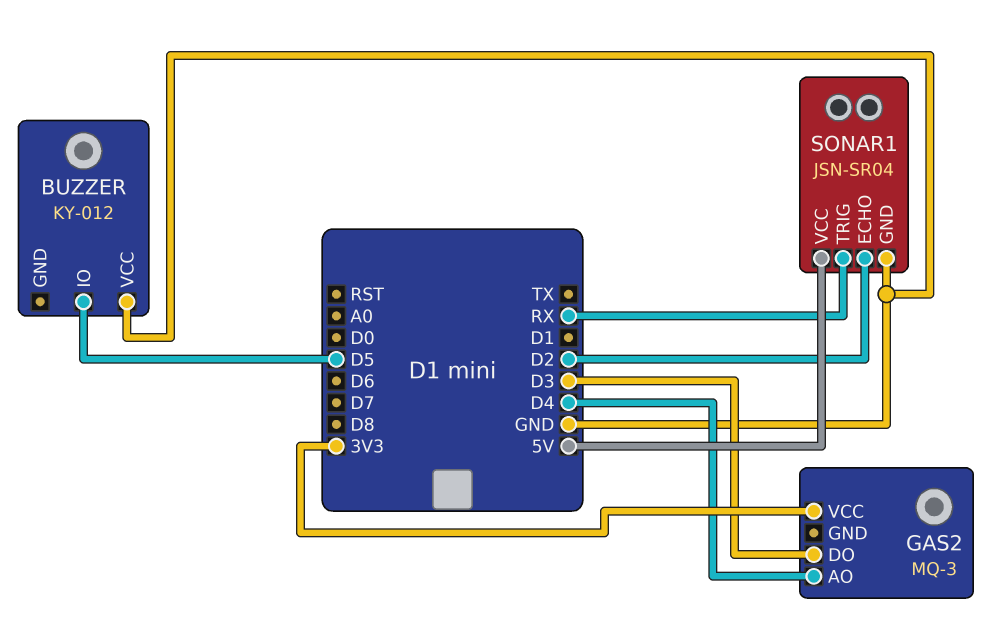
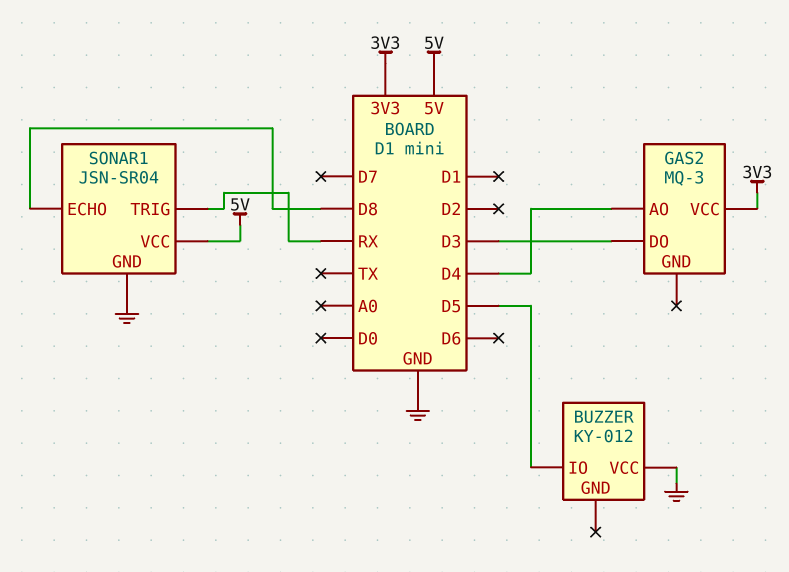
SONAR1 pin ECHO: D2 -> D8

